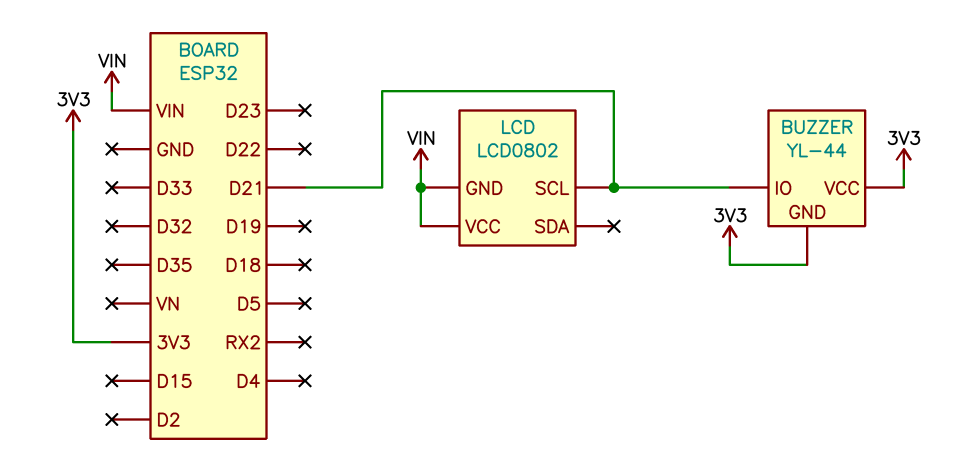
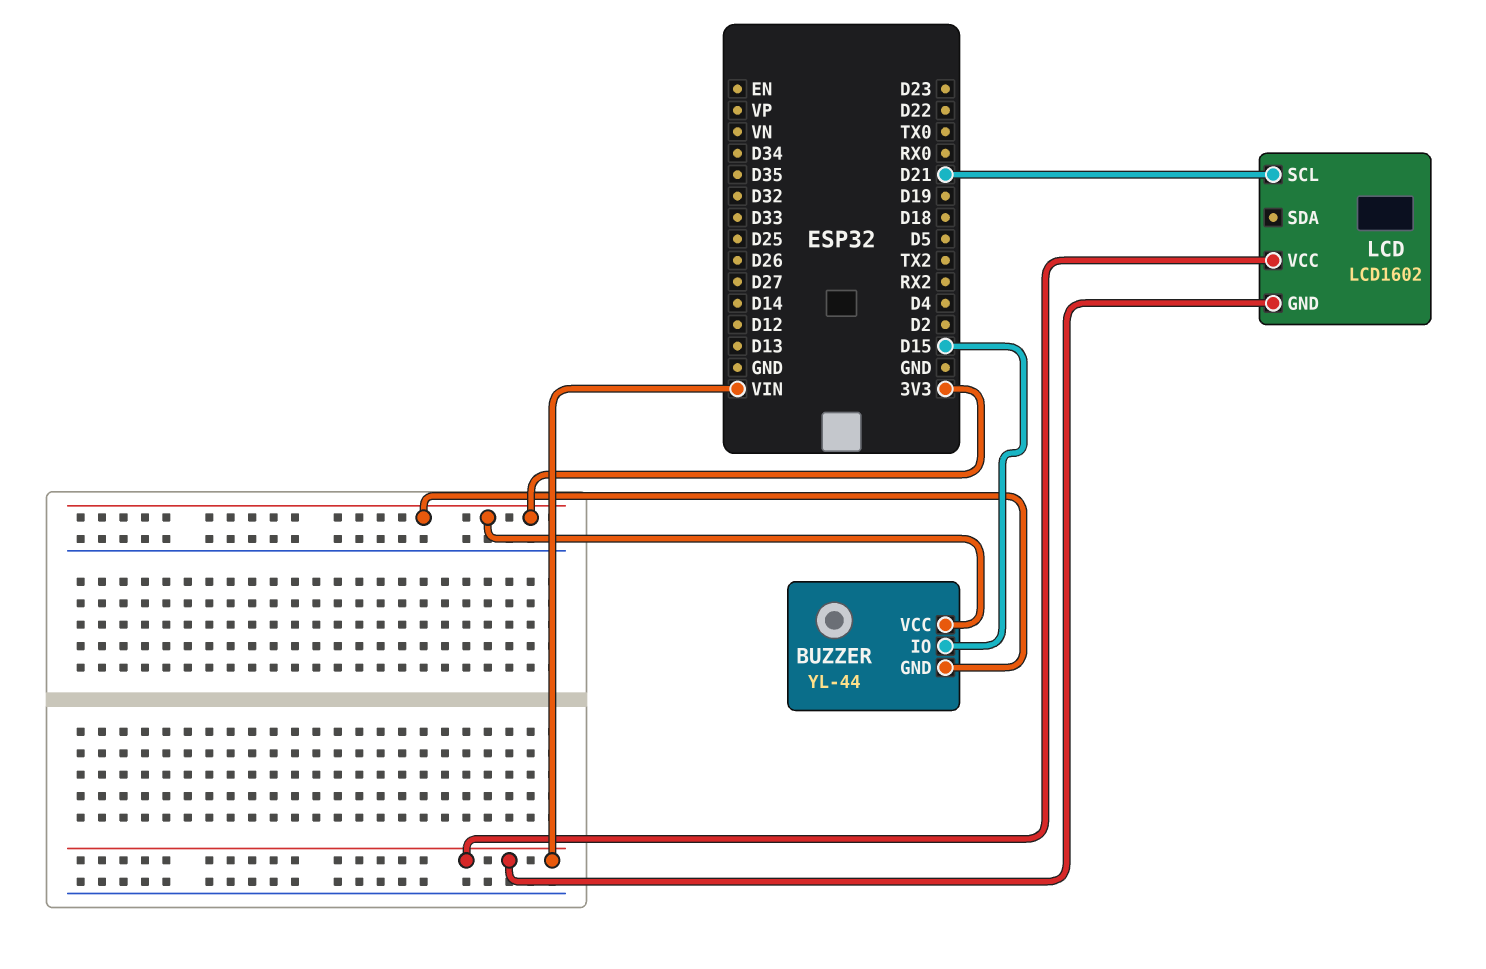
BUZZER pin IO: D21 -> D15
LCD: LCD0802 -> LCD1602

